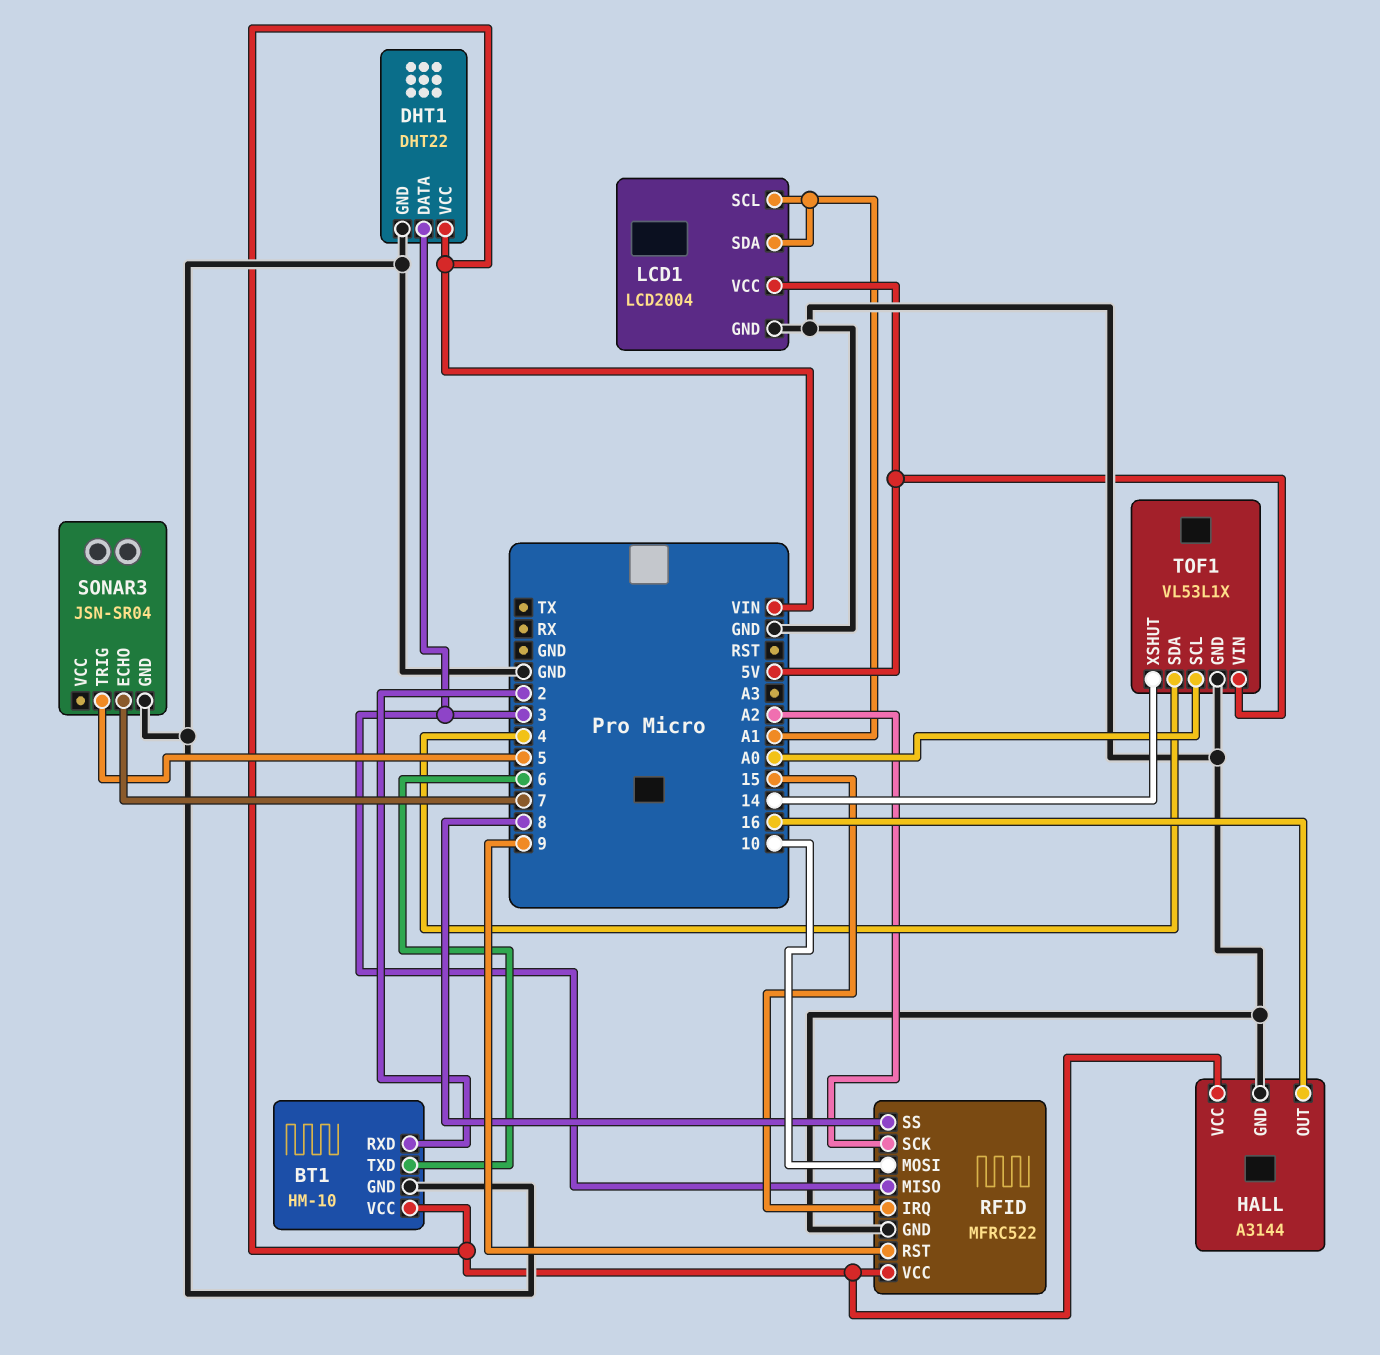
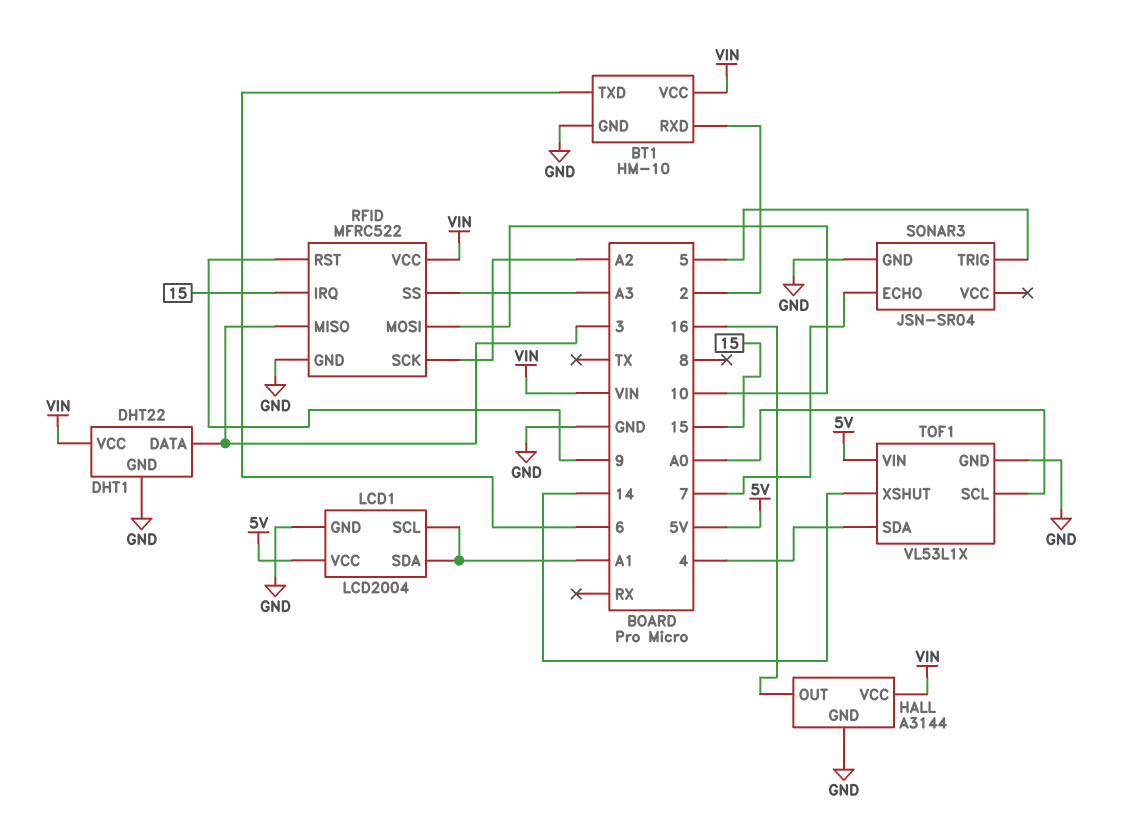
RFID pin SS: 8 -> A3

